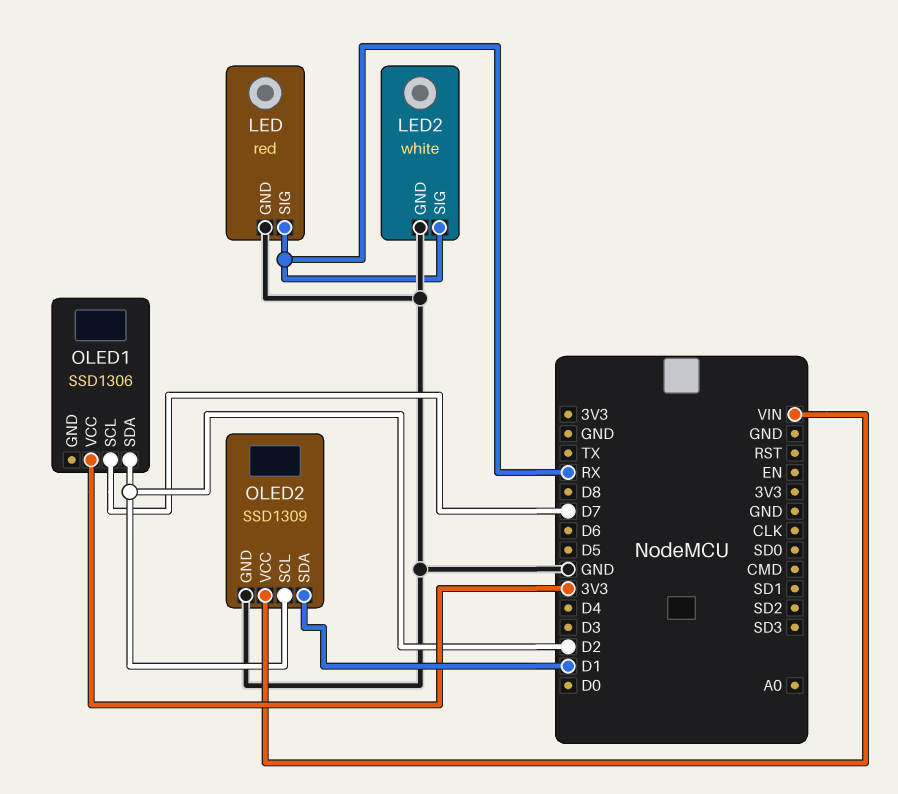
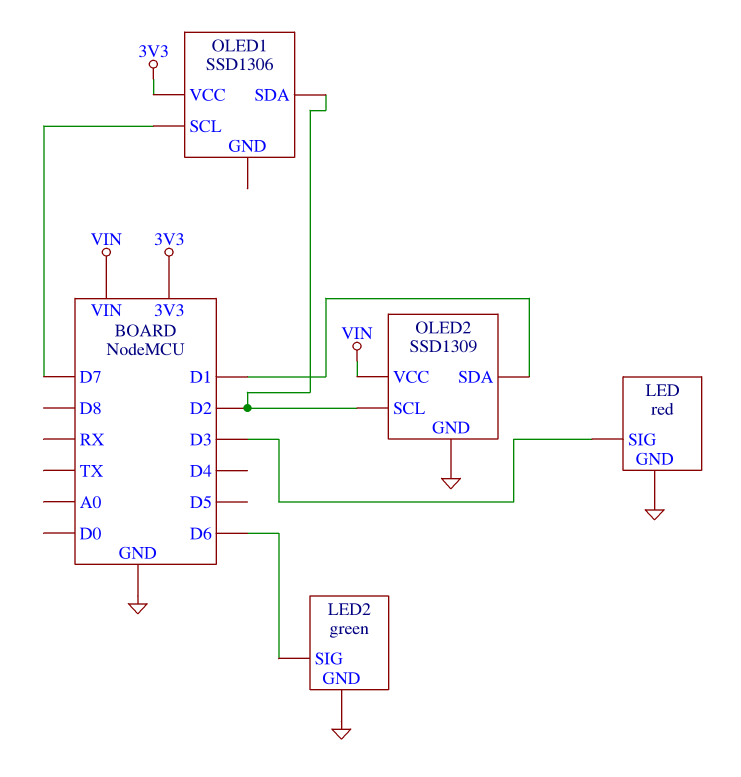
LED pin SIG: RX -> D3
LED2: white -> green
LED2 pin SIG: RX -> D6

